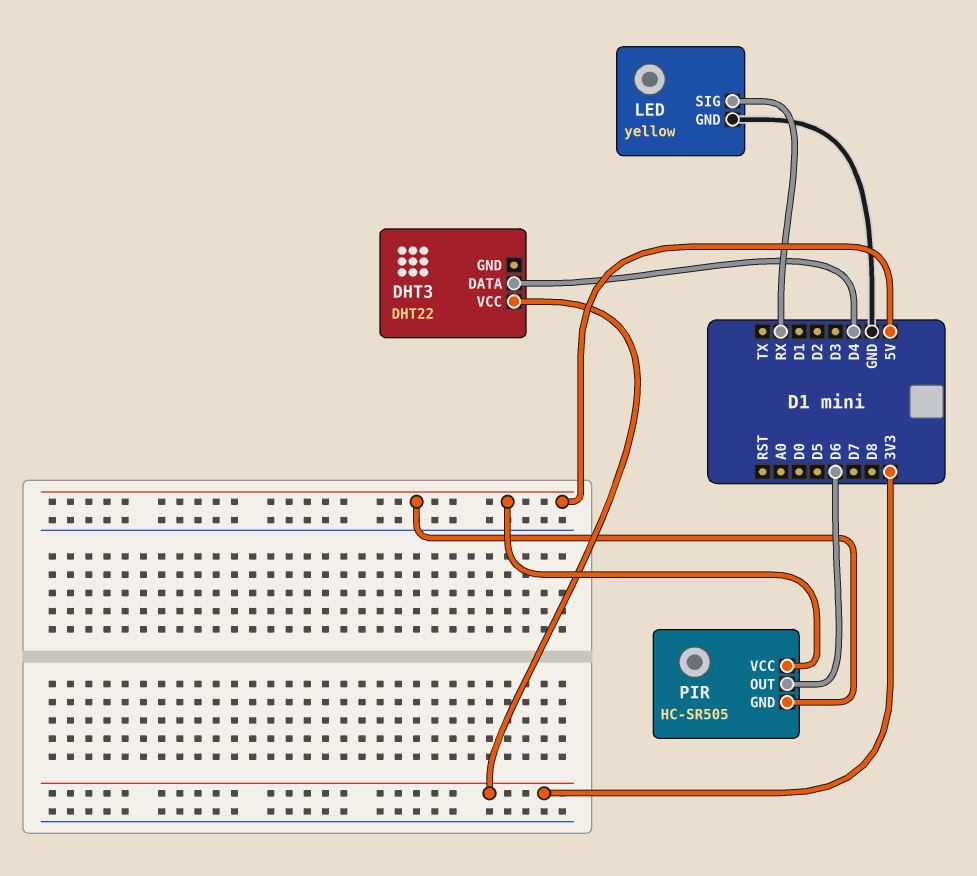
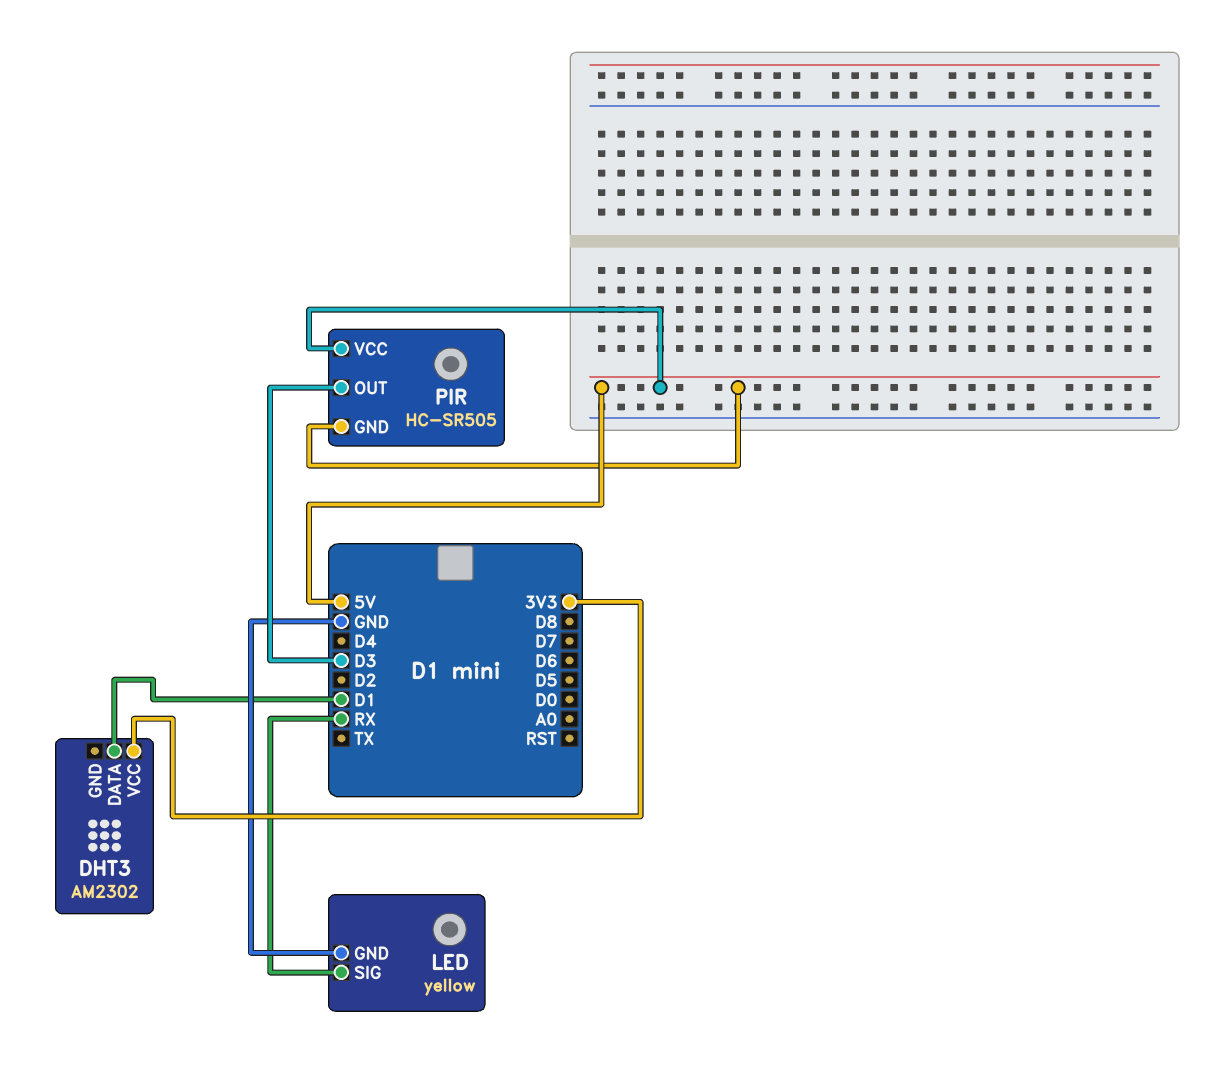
DHT3: DHT22 -> AM2302
DHT3 pin DATA: D4 -> D1
PIR pin OUT: D6 -> D3

